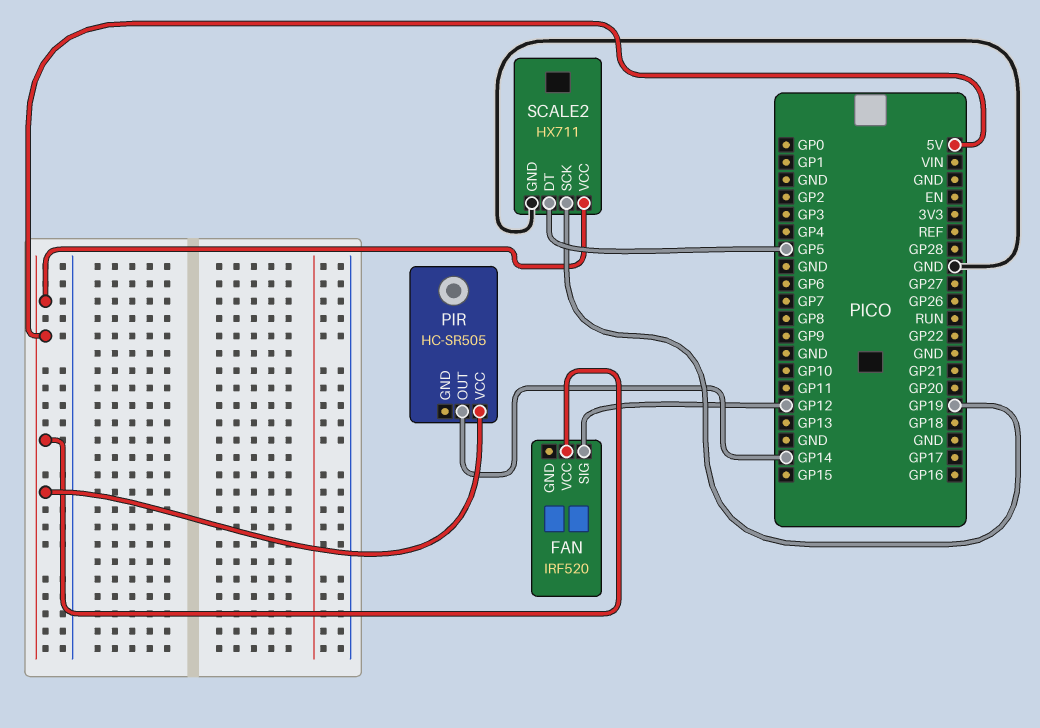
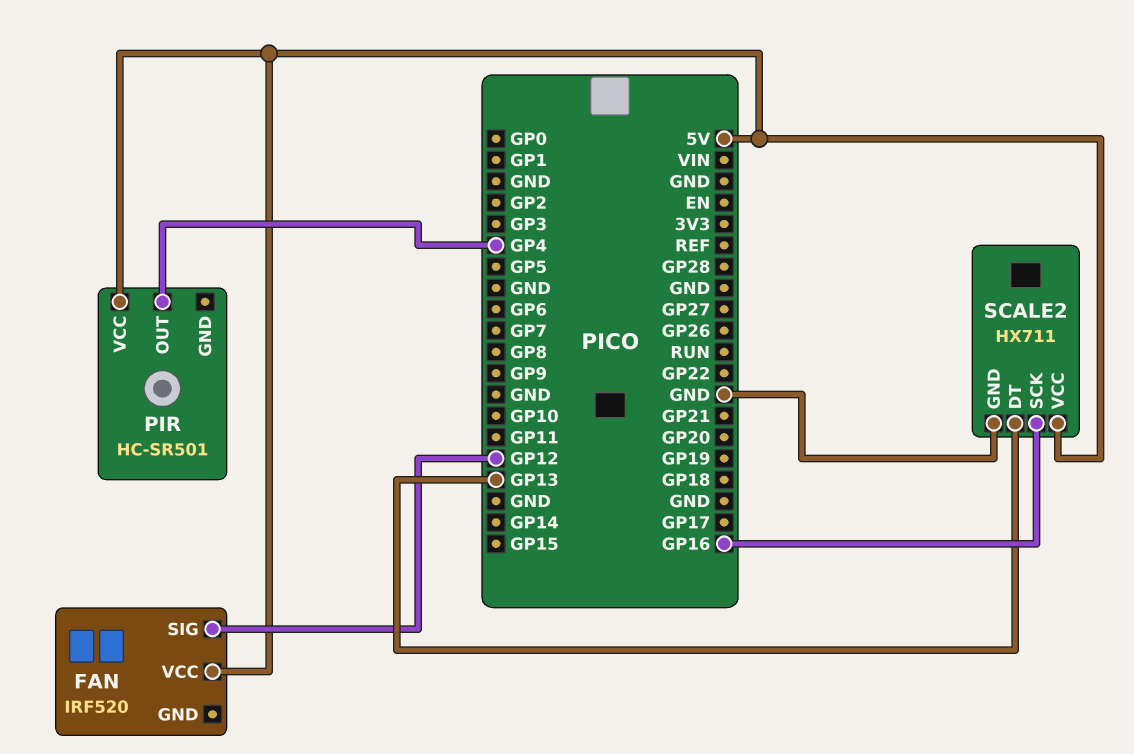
PIR: HC-SR505 -> HC-SR501
PIR pin OUT: GP14 -> GP4
SCALE2 pin DT: GP5 -> GP13
SCALE2 pin SCK: GP19 -> GP16

